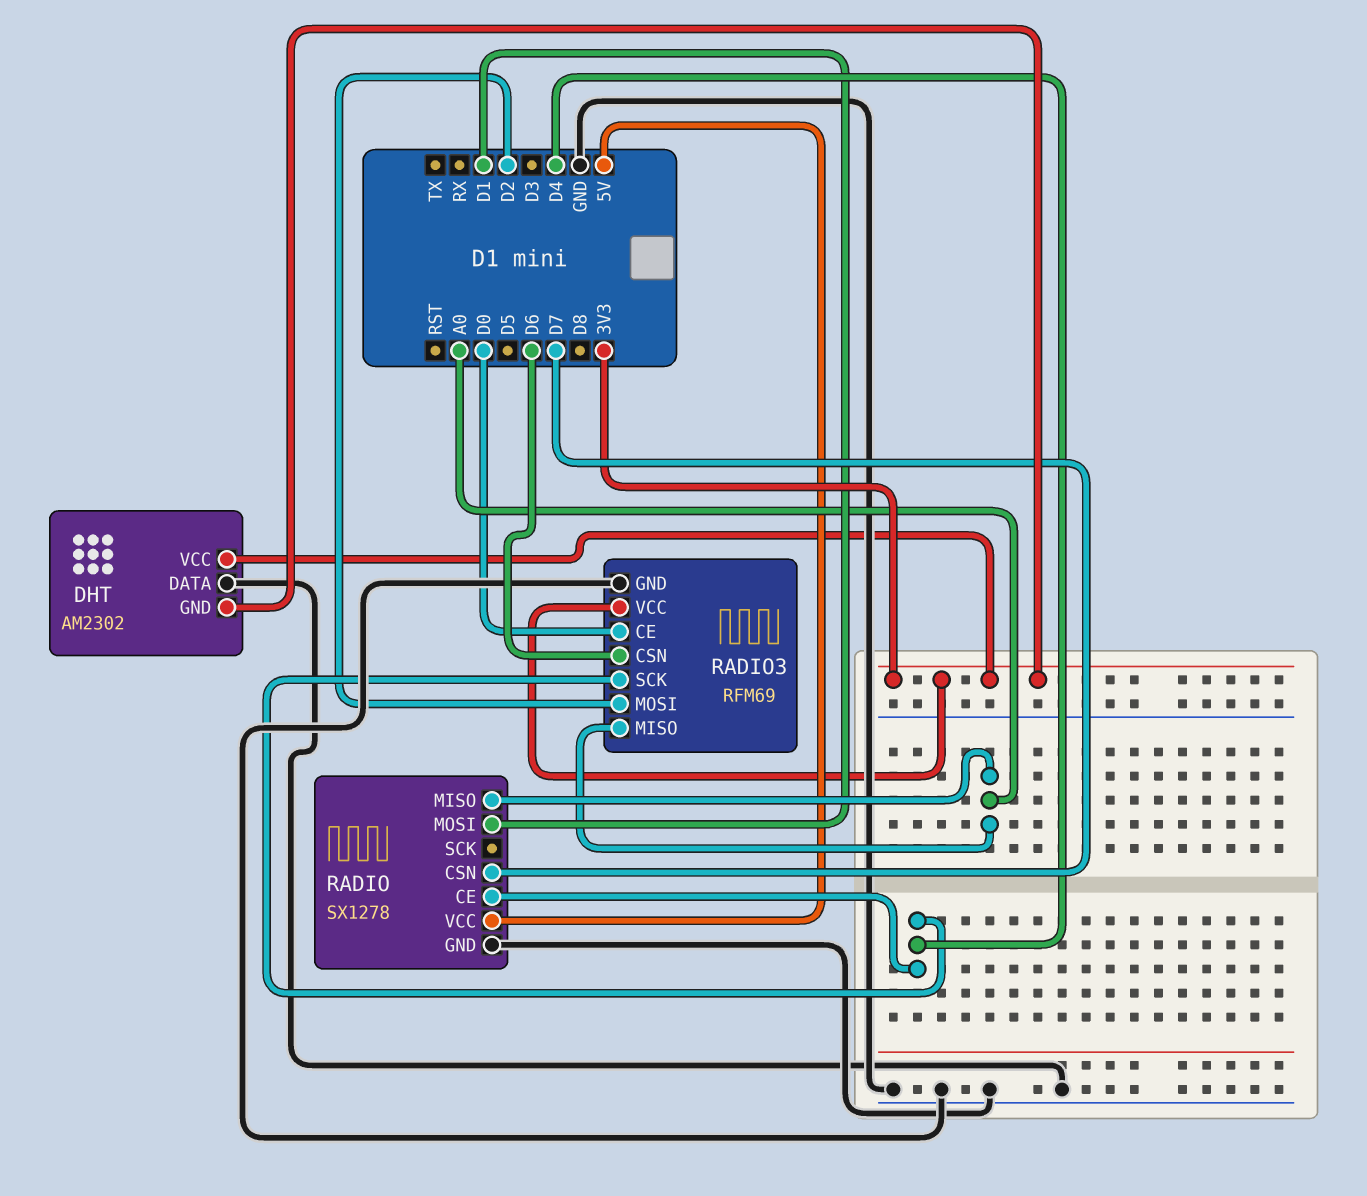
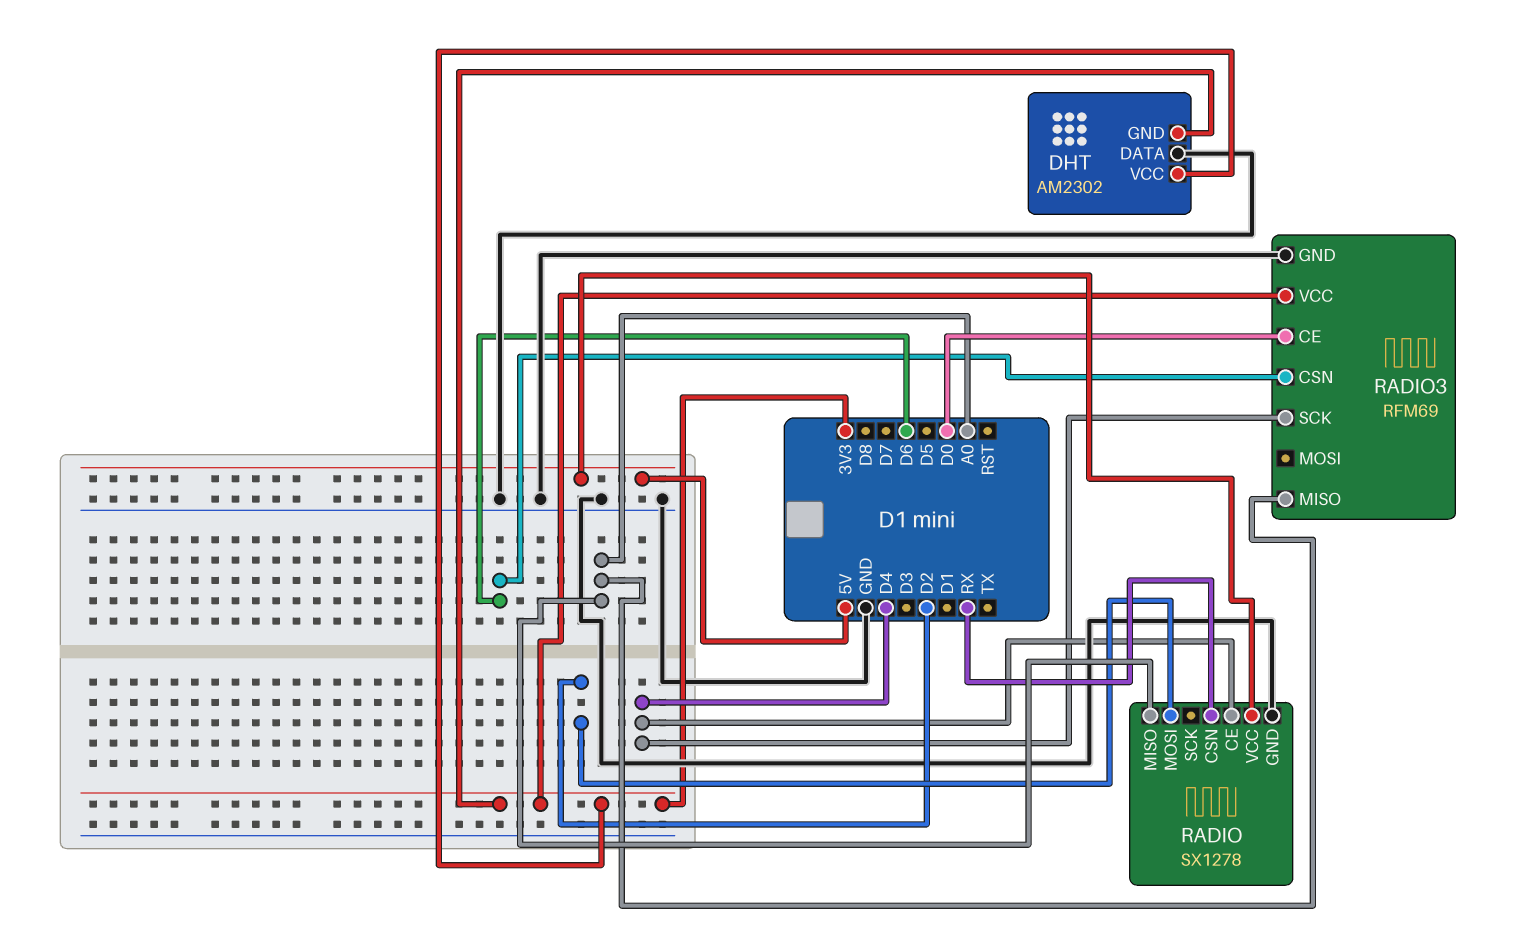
RADIO pin CSN: D7 -> RX
RADIO pin MOSI: D1 -> D2
RADIO3 pin MOSI: D2 -> none

